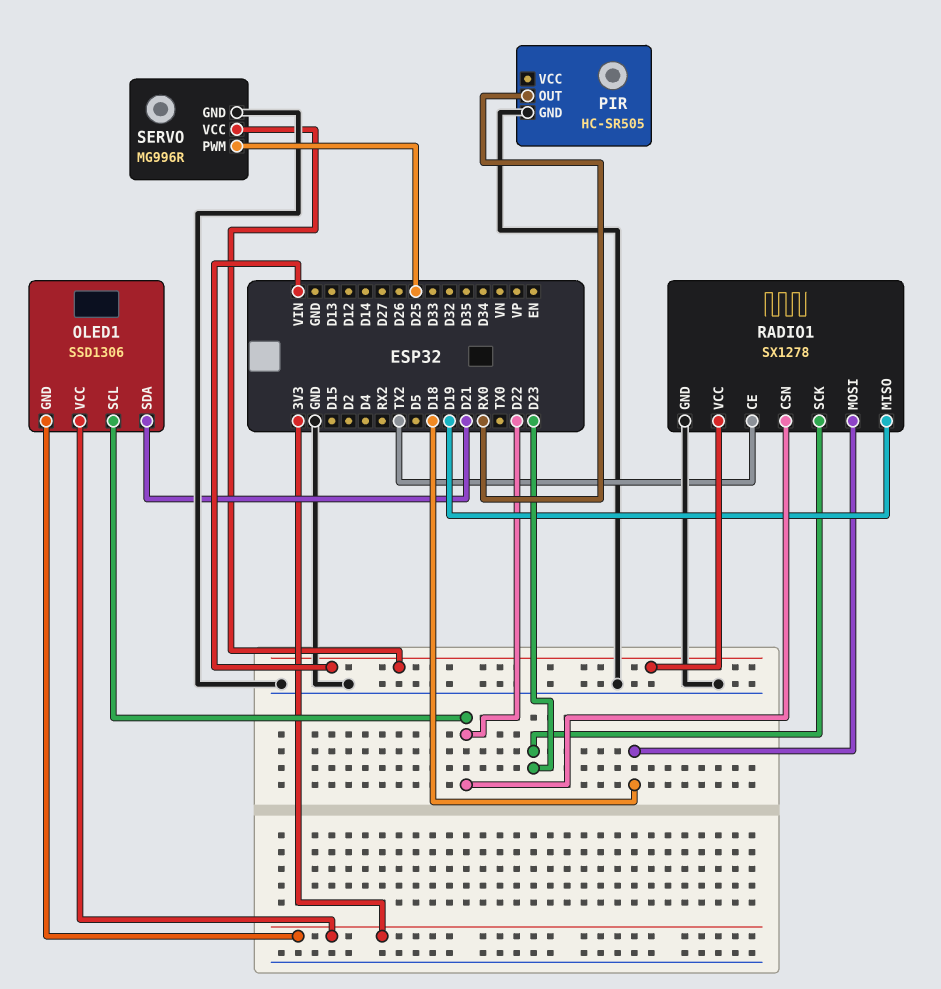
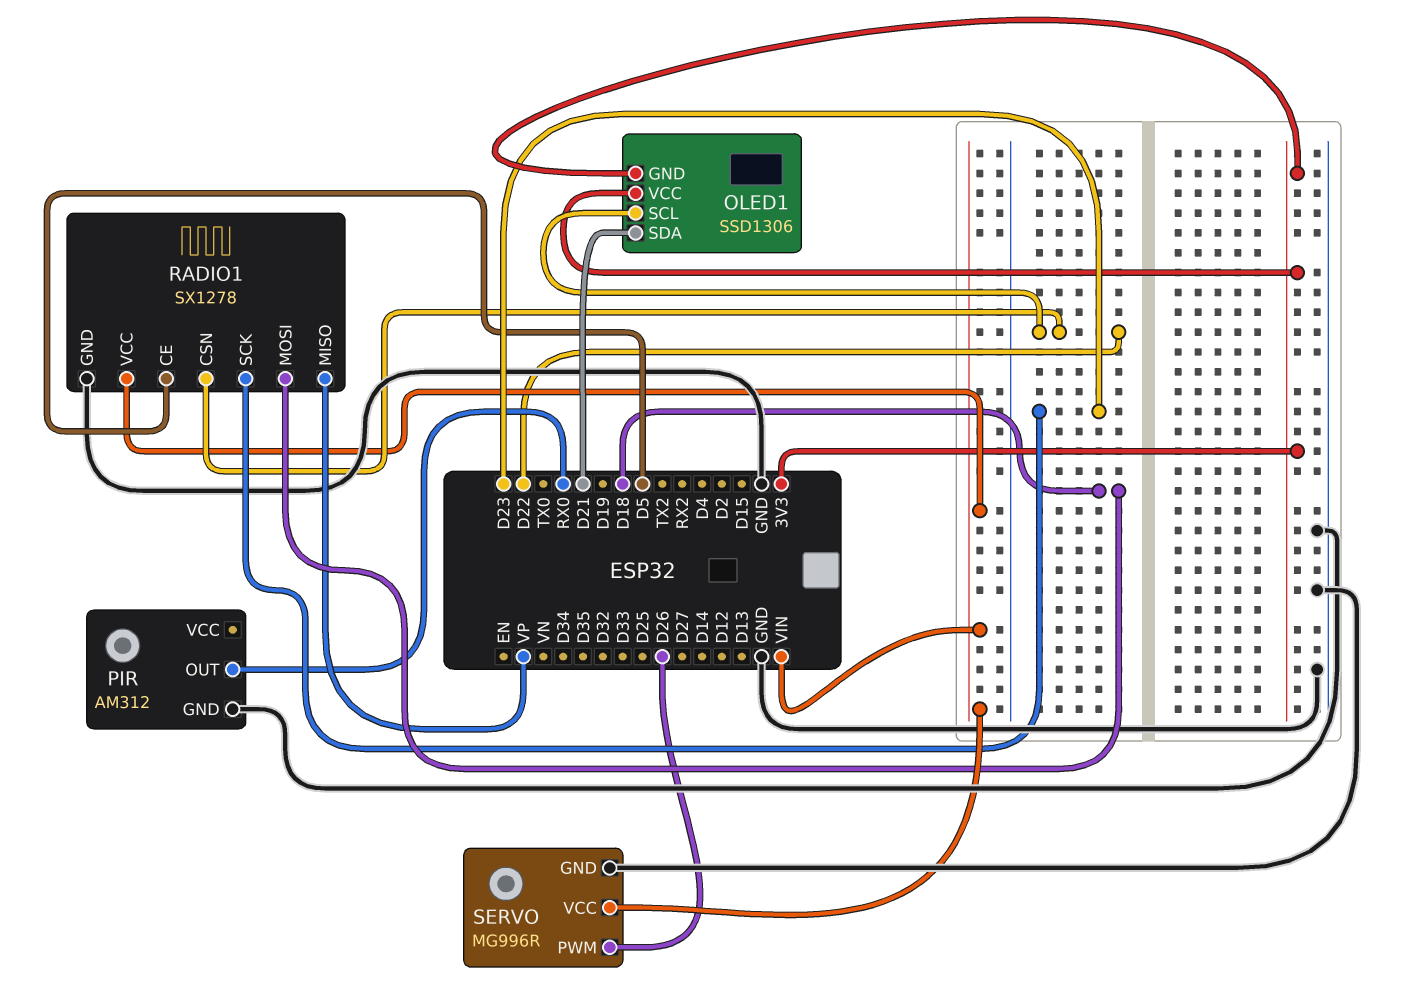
PIR: HC-SR505 -> AM312
RADIO1 pin CE: TX2 -> D5
RADIO1 pin MISO: D19 -> VP
SERVO pin PWM: D25 -> D26

